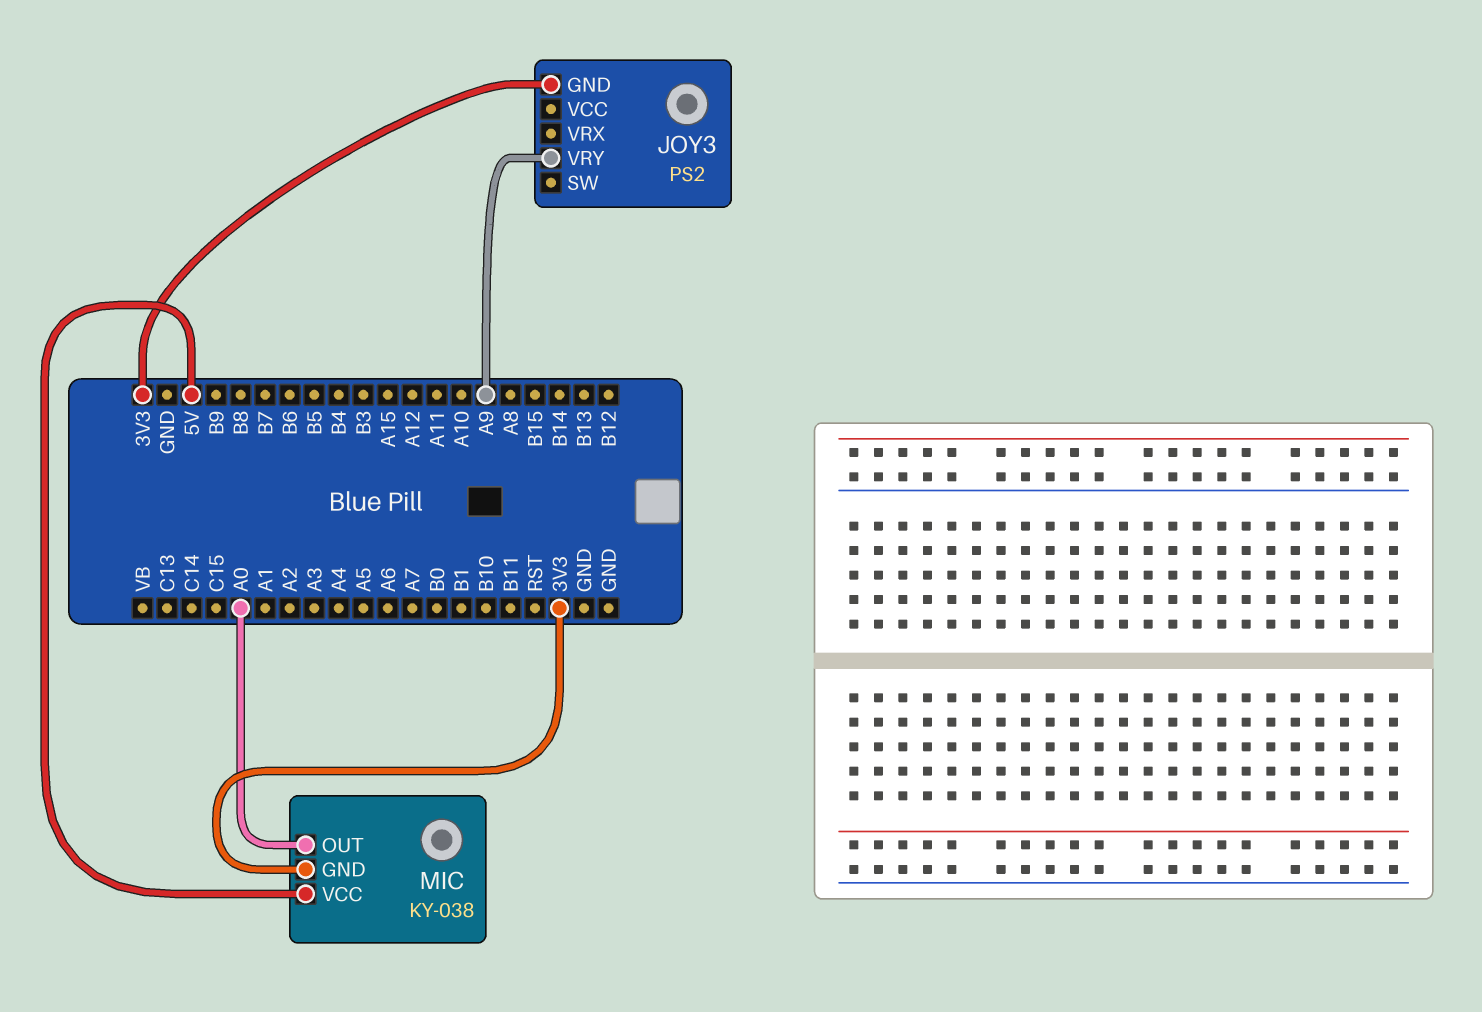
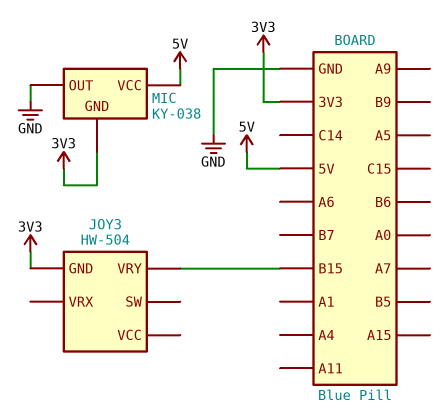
JOY3: PS2 -> HW-504
JOY3 pin VRY: A9 -> B15
MIC pin OUT: A0 -> GND

